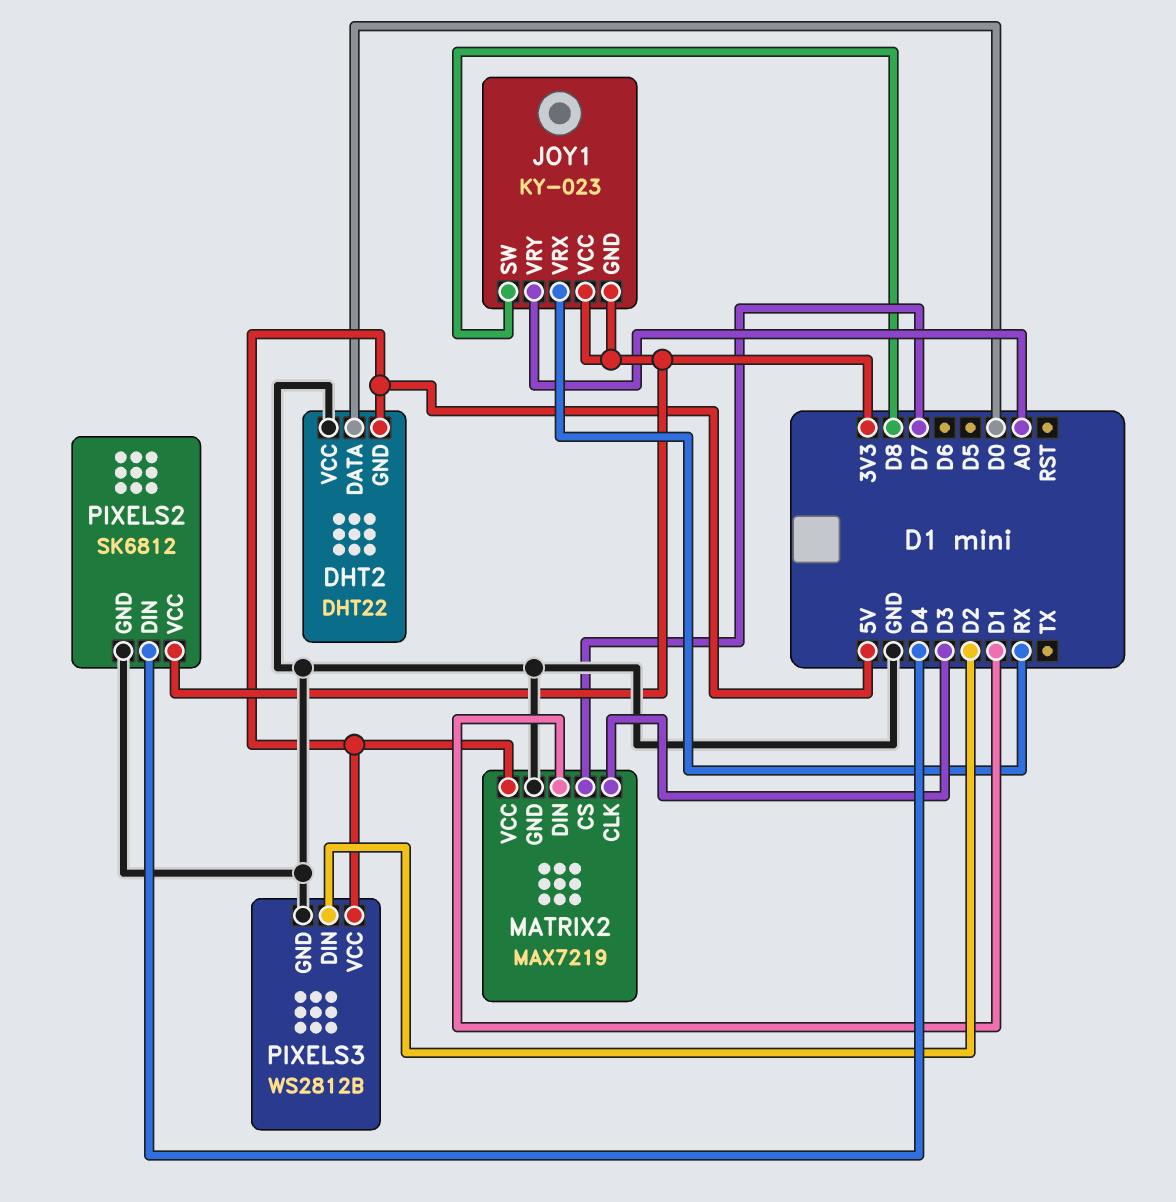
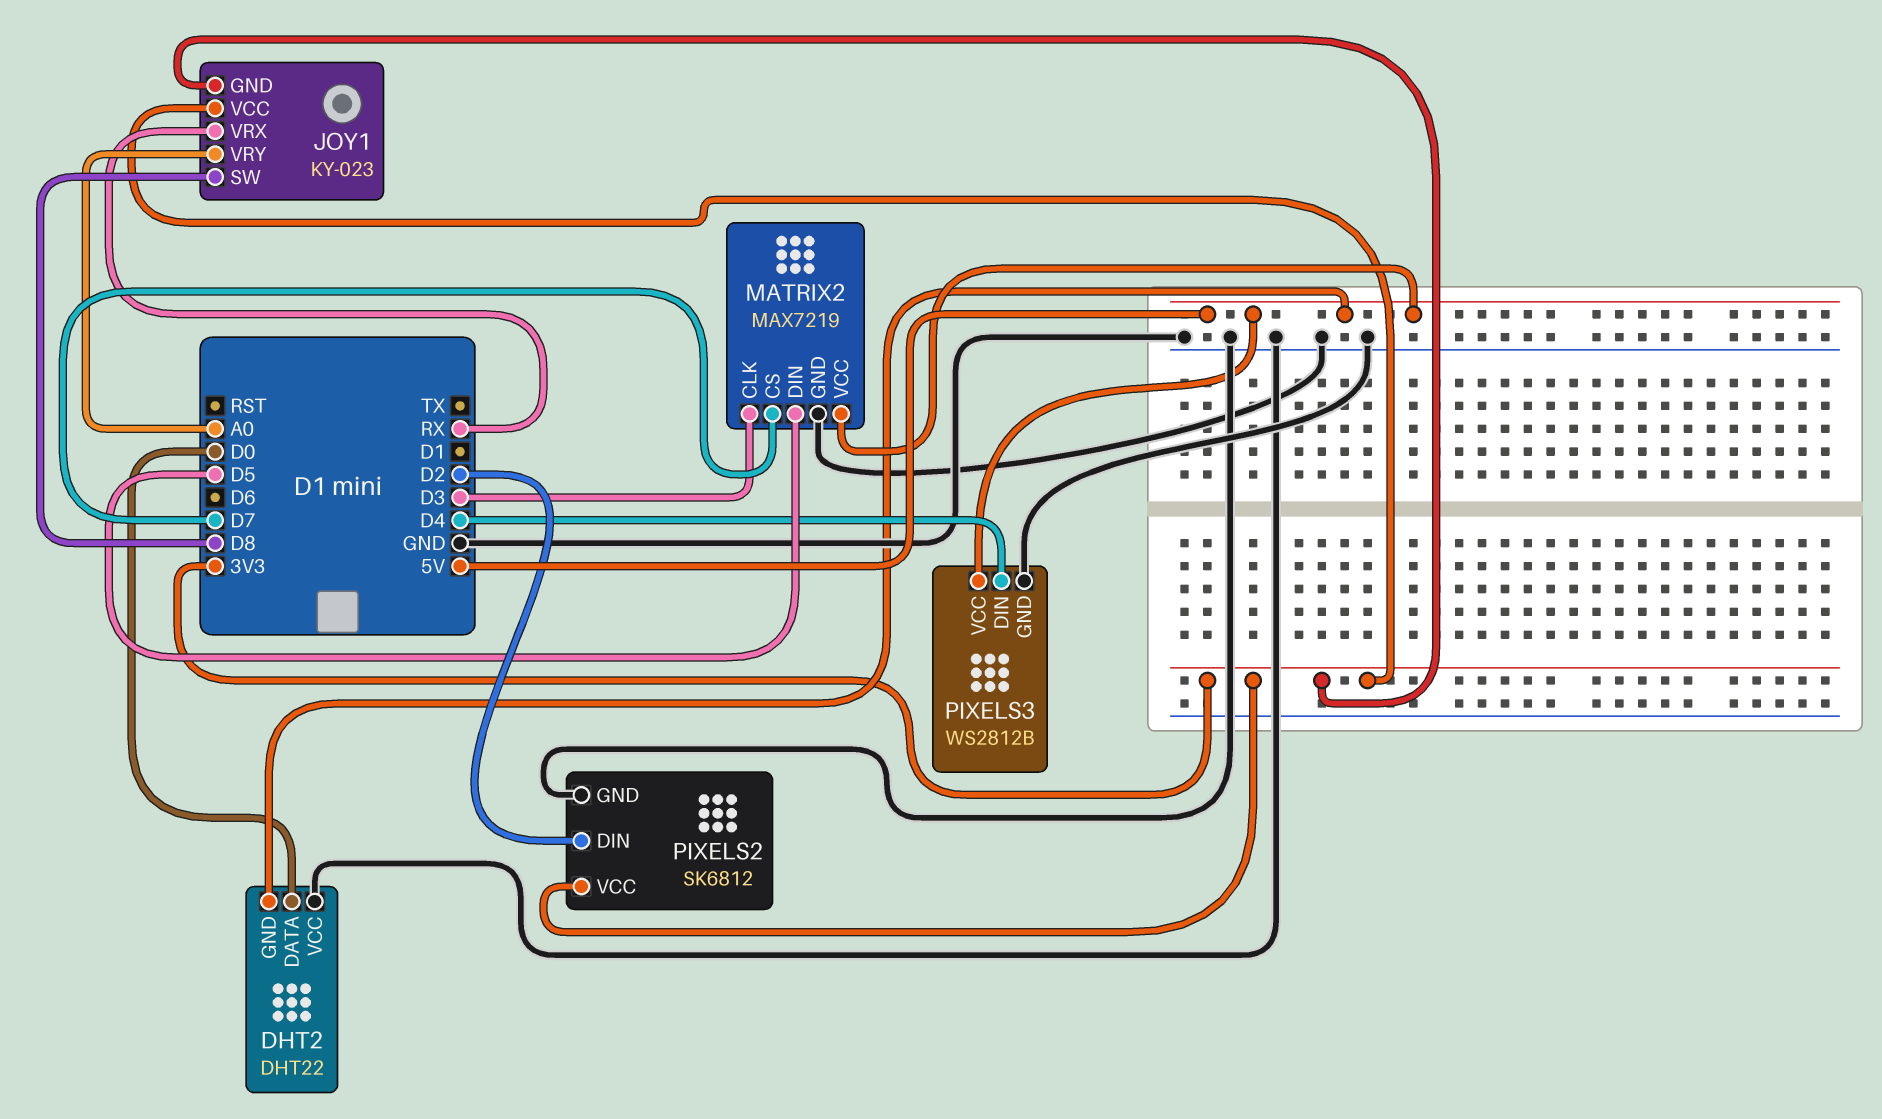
MATRIX2 pin DIN: D1 -> D5
PIXELS2 pin DIN: D4 -> D2
PIXELS3 pin DIN: D2 -> D4

